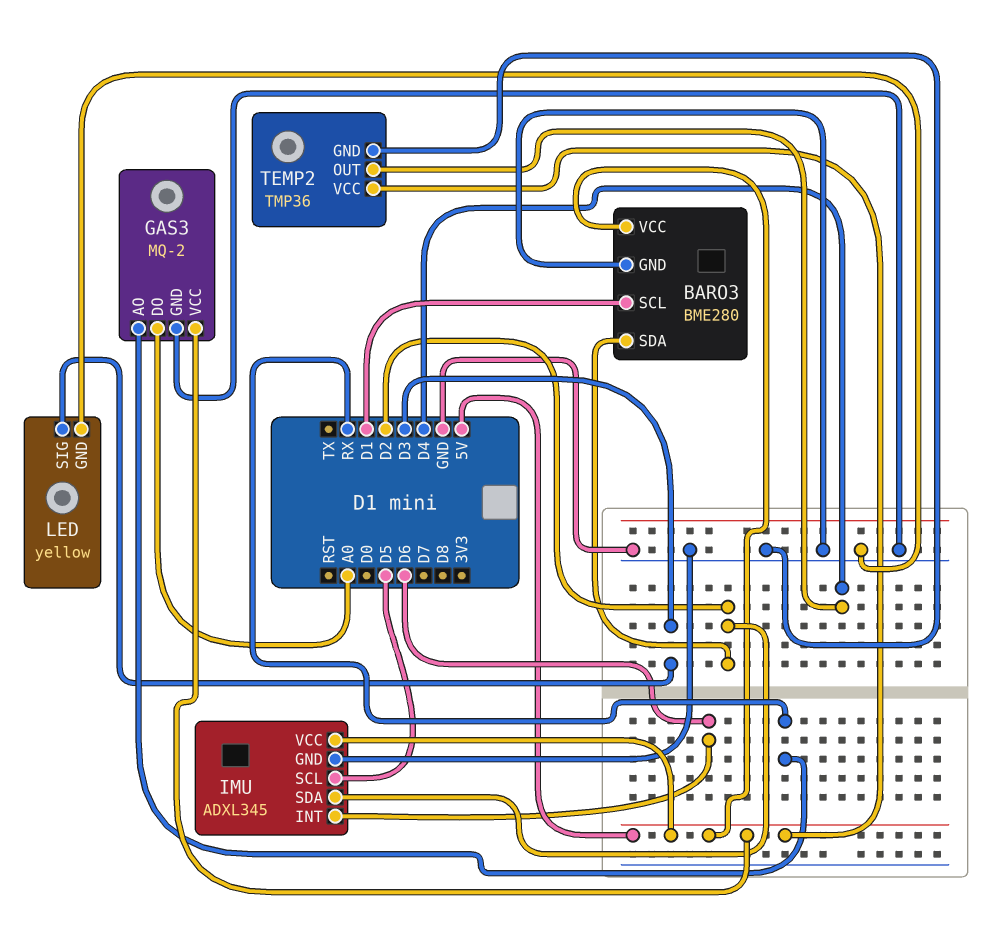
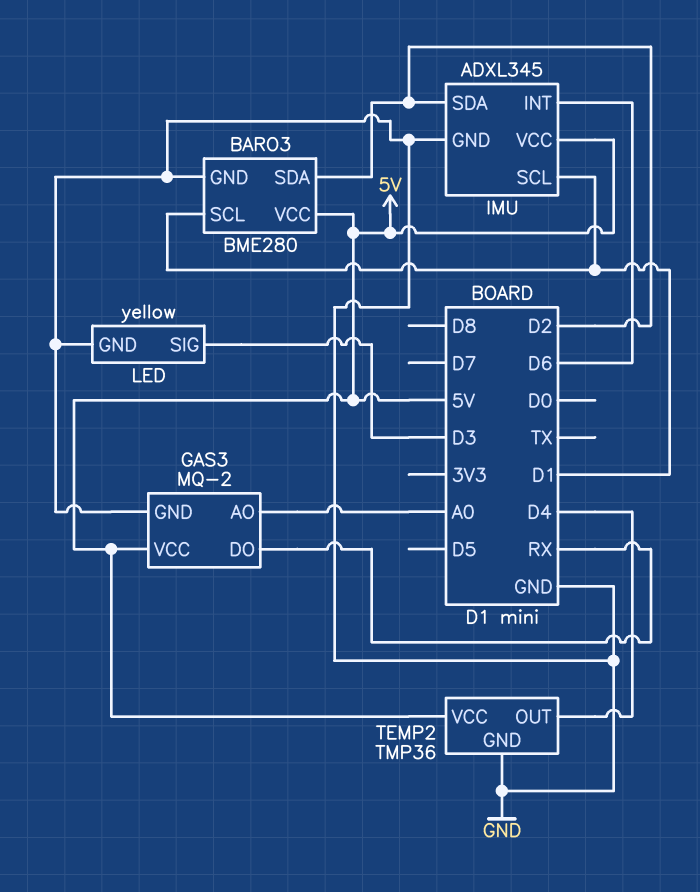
GAS3 pin AO: RX -> A0
GAS3 pin DO: A0 -> RX
IMU pin SCL: D5 -> D1

